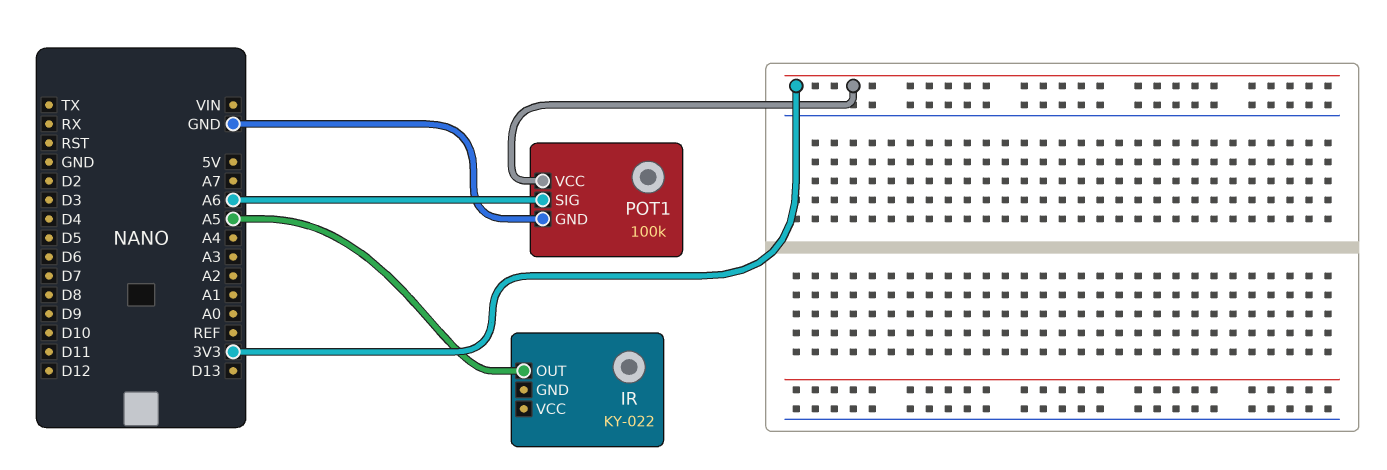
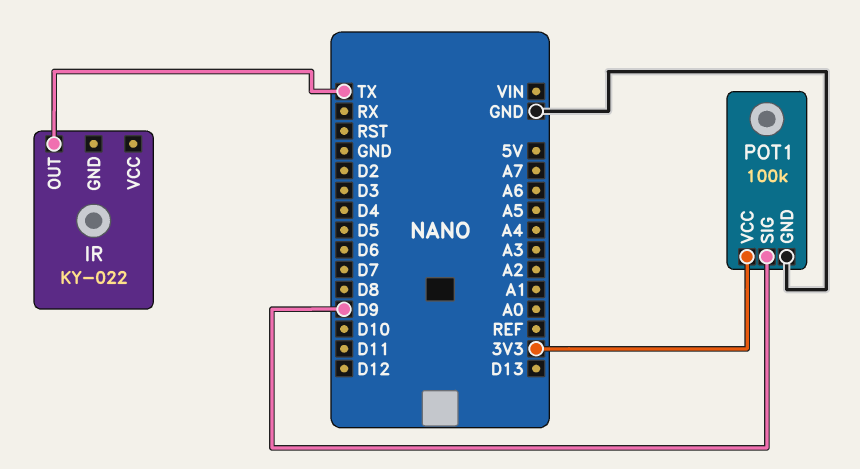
IR pin OUT: A5 -> TX
POT1 pin SIG: A6 -> D9

